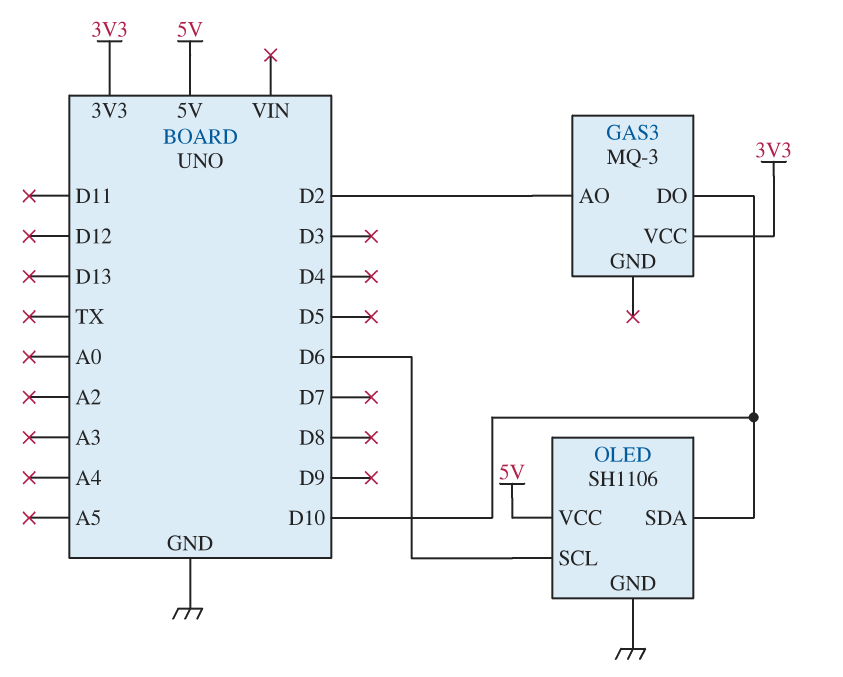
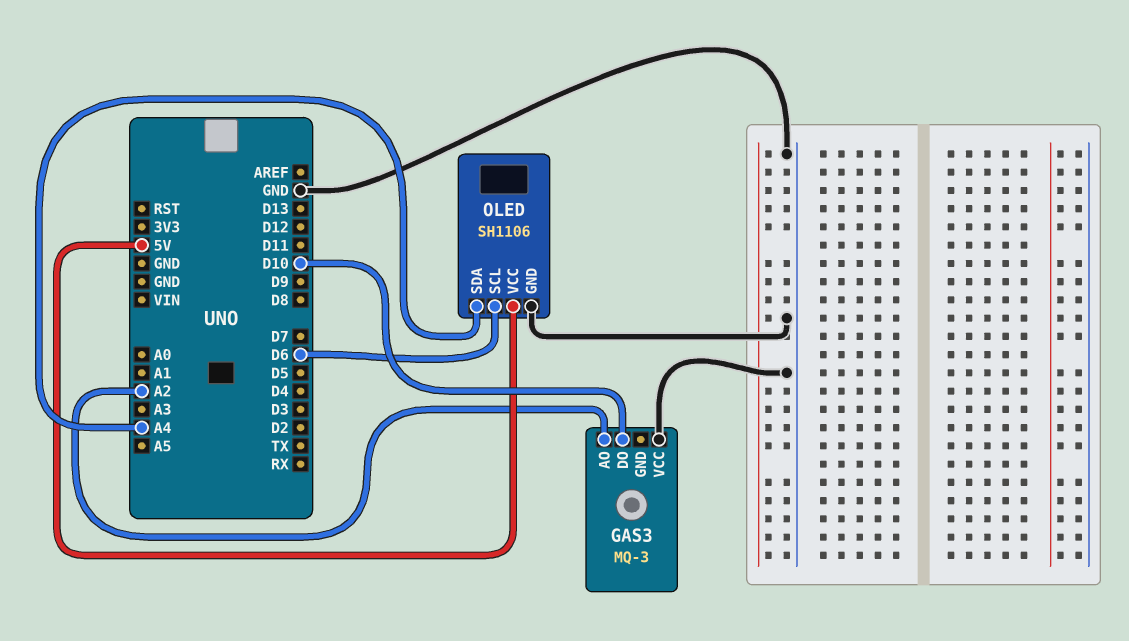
GAS3 pin AO: D2 -> A2
GAS3 pin VCC: 3V3 -> GND
OLED pin SDA: D10 -> A4

